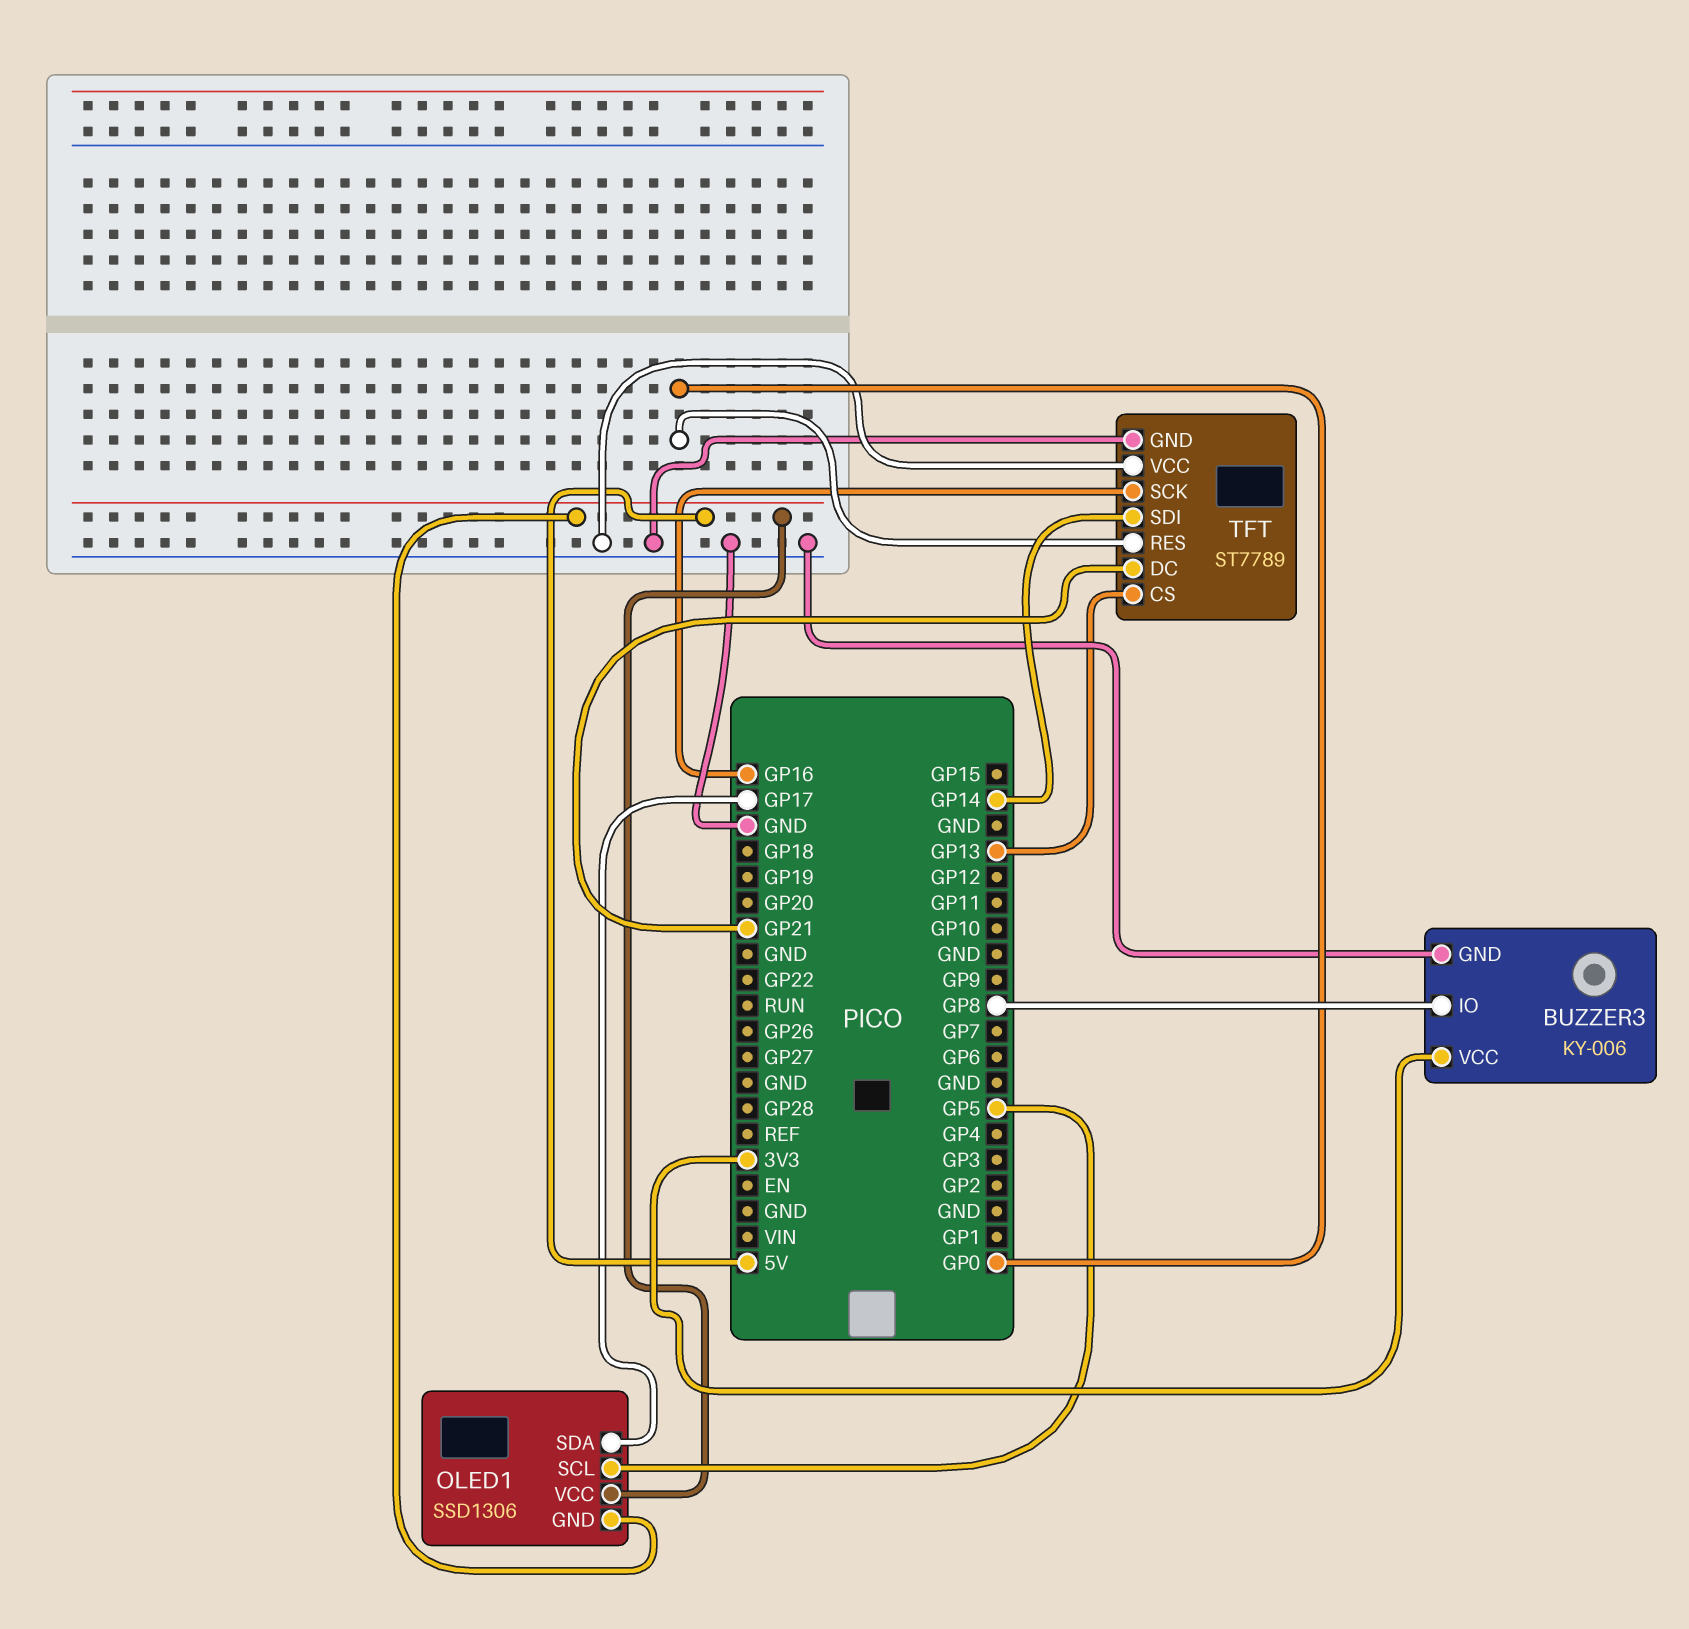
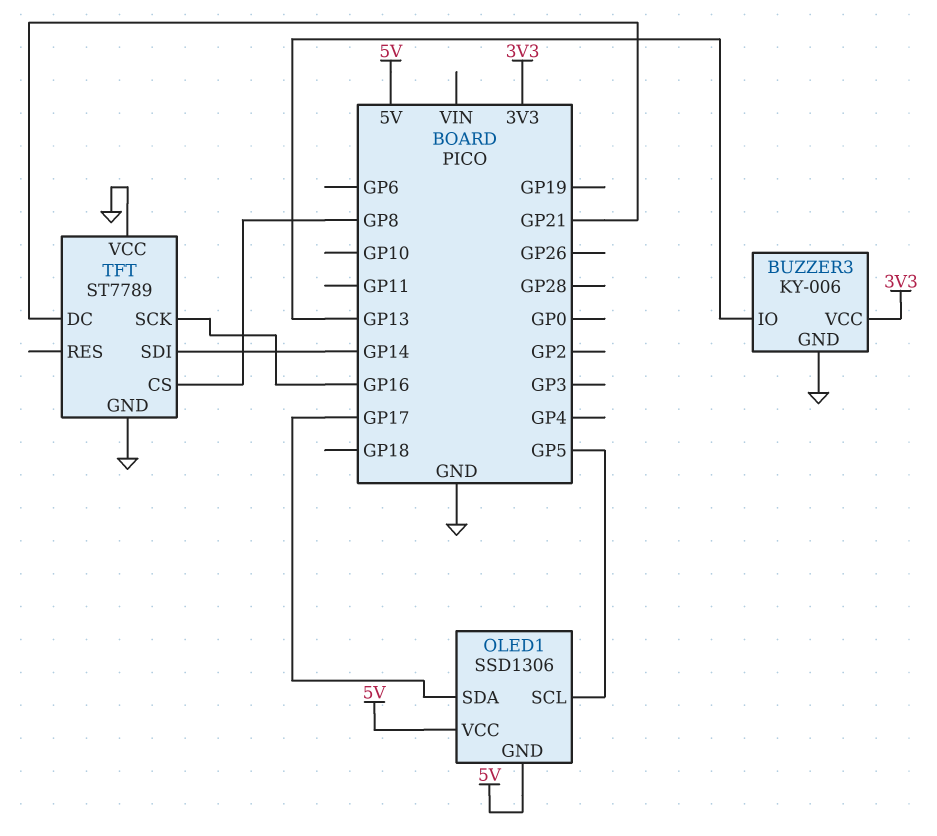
BUZZER3 pin IO: GP8 -> GP13
TFT pin CS: GP13 -> GP8
TFT pin RES: GP0 -> none

